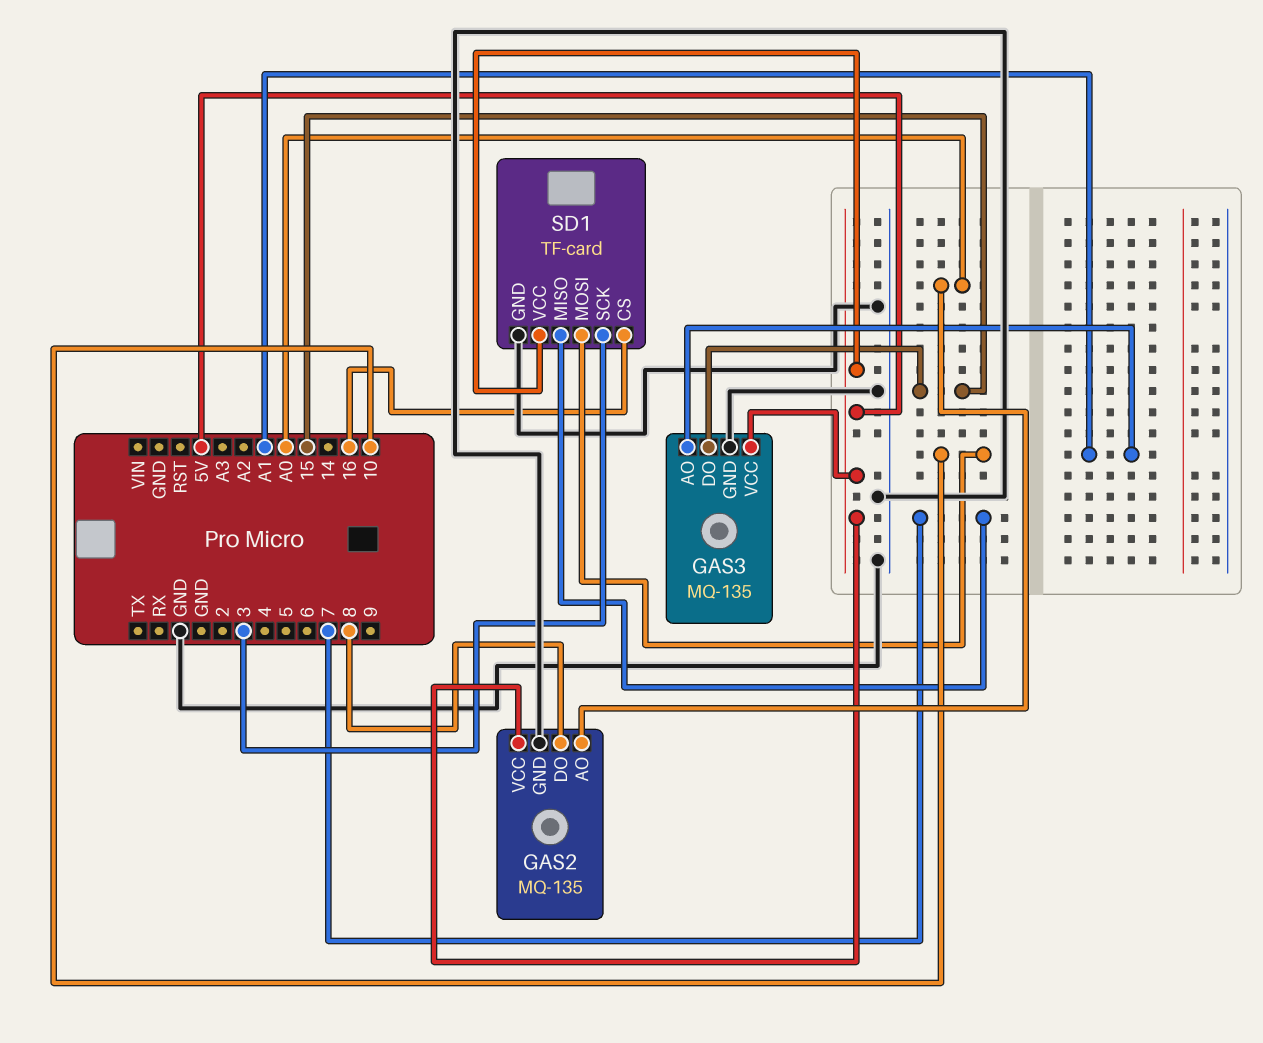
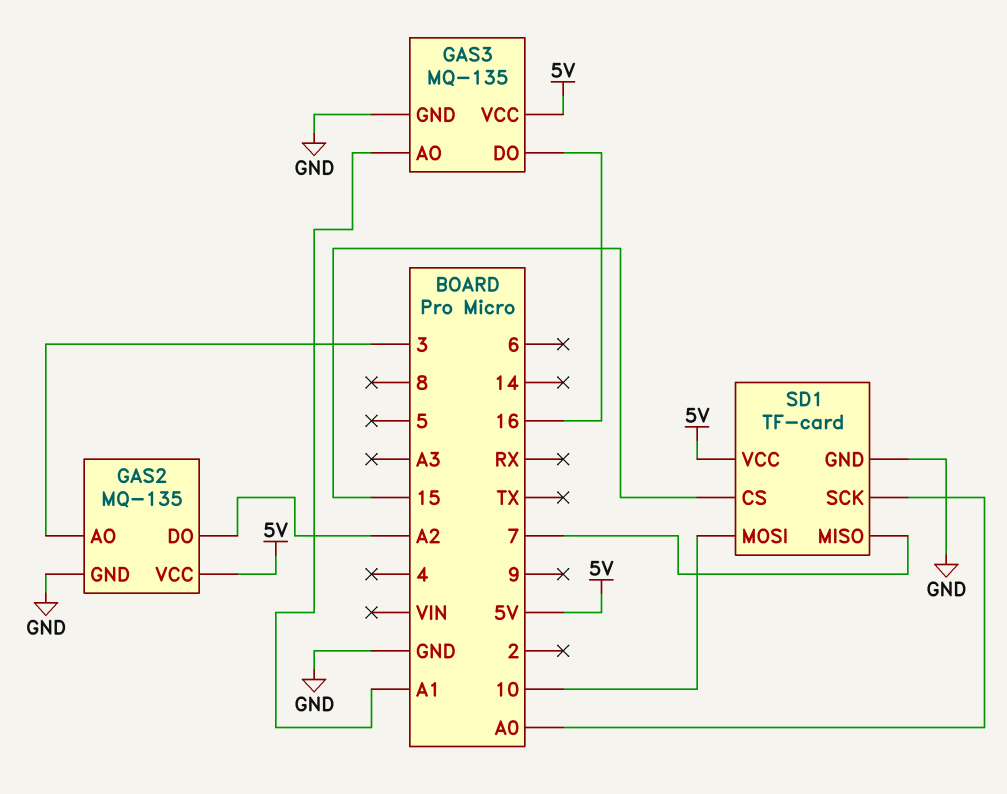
GAS2 pin AO: A0 -> 3
GAS2 pin DO: 8 -> A2
GAS3 pin DO: 15 -> 16
SD1 pin CS: 16 -> 15
SD1 pin SCK: 3 -> A0

